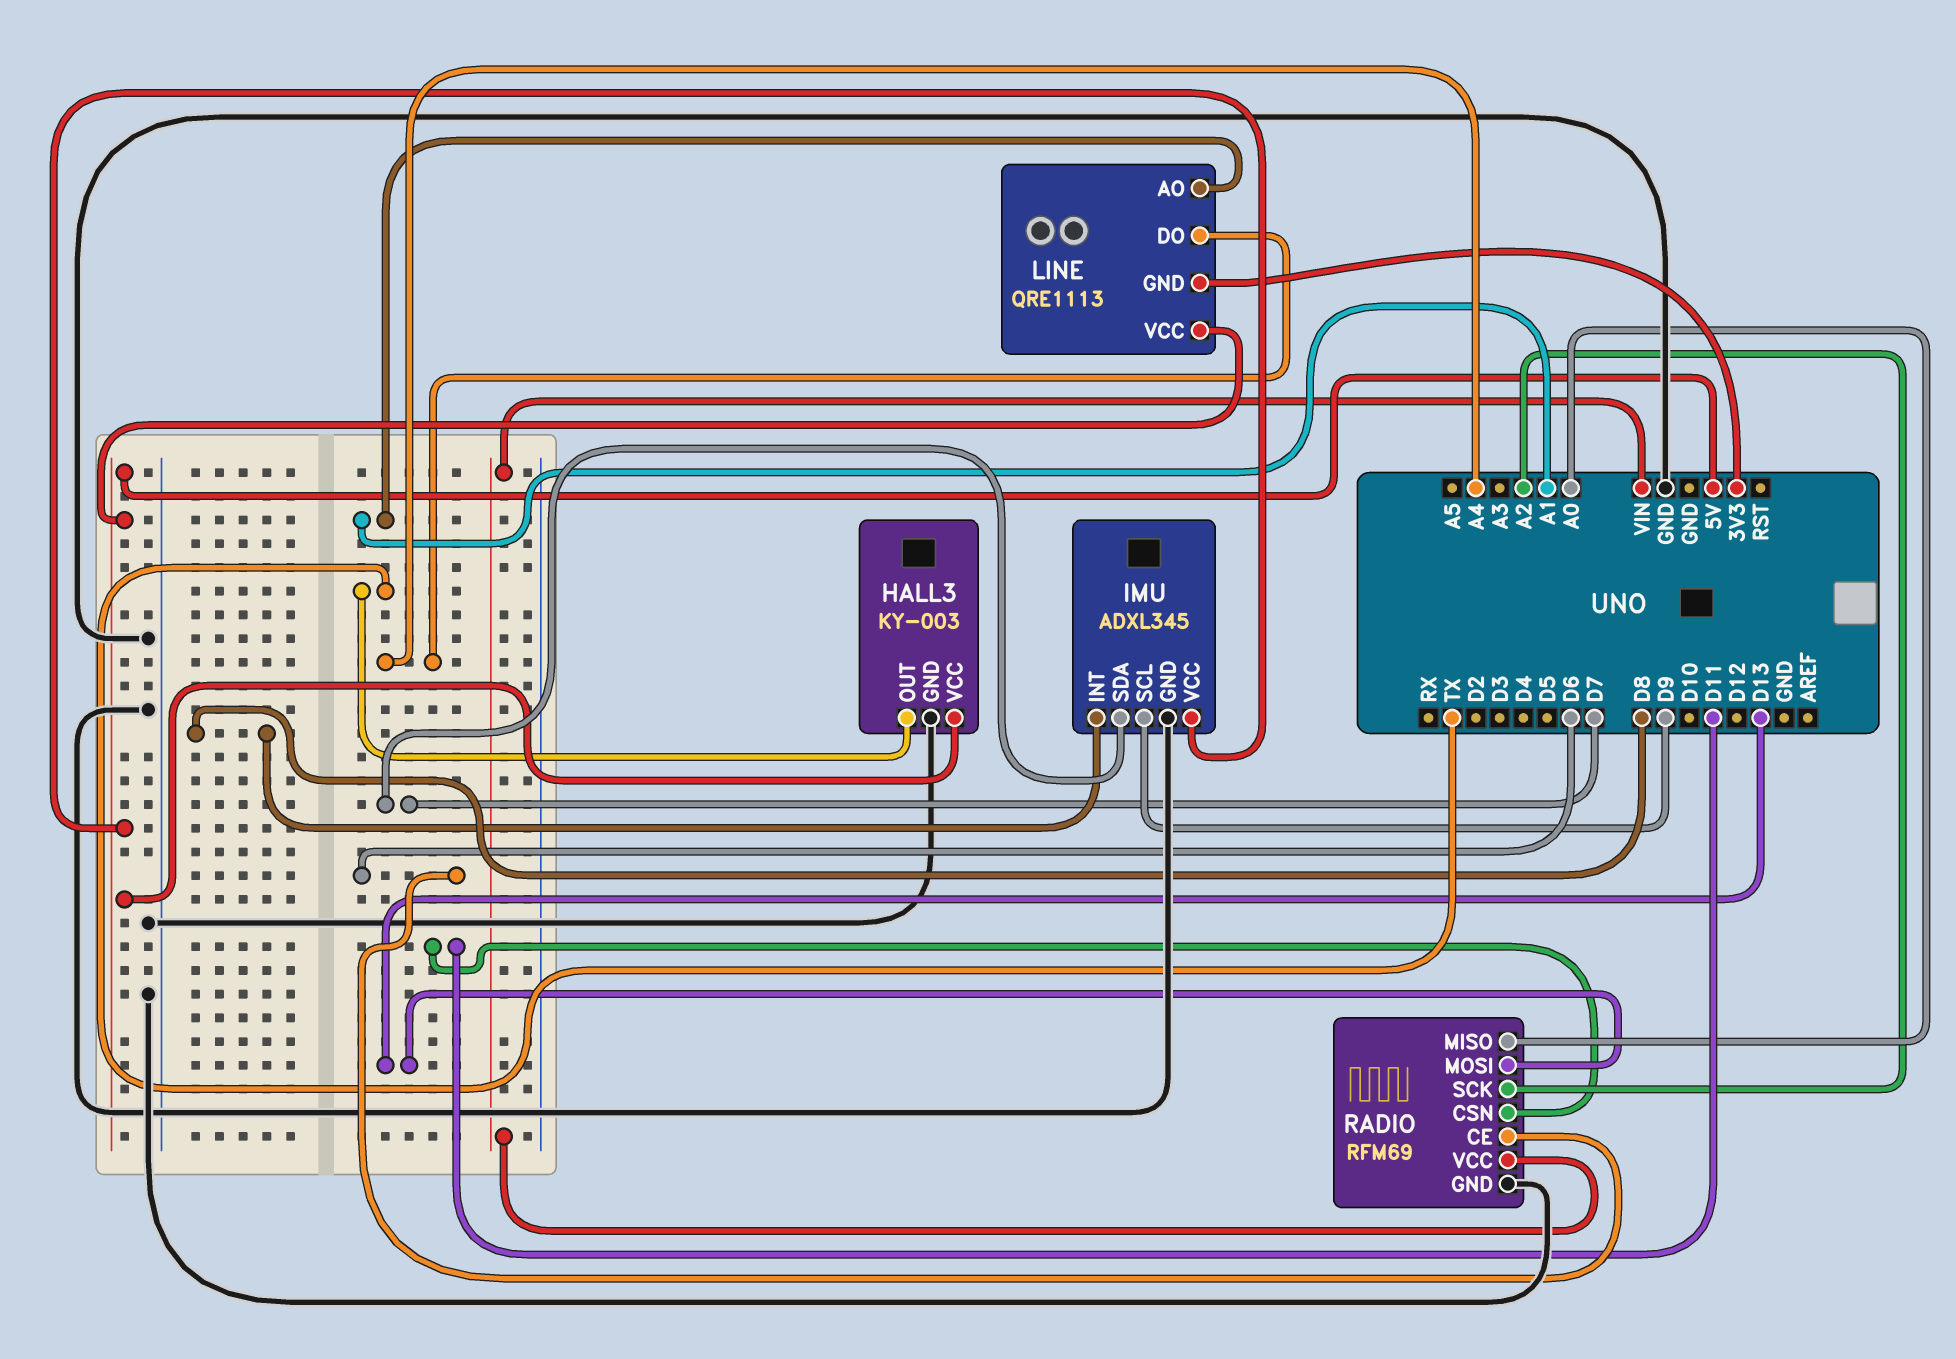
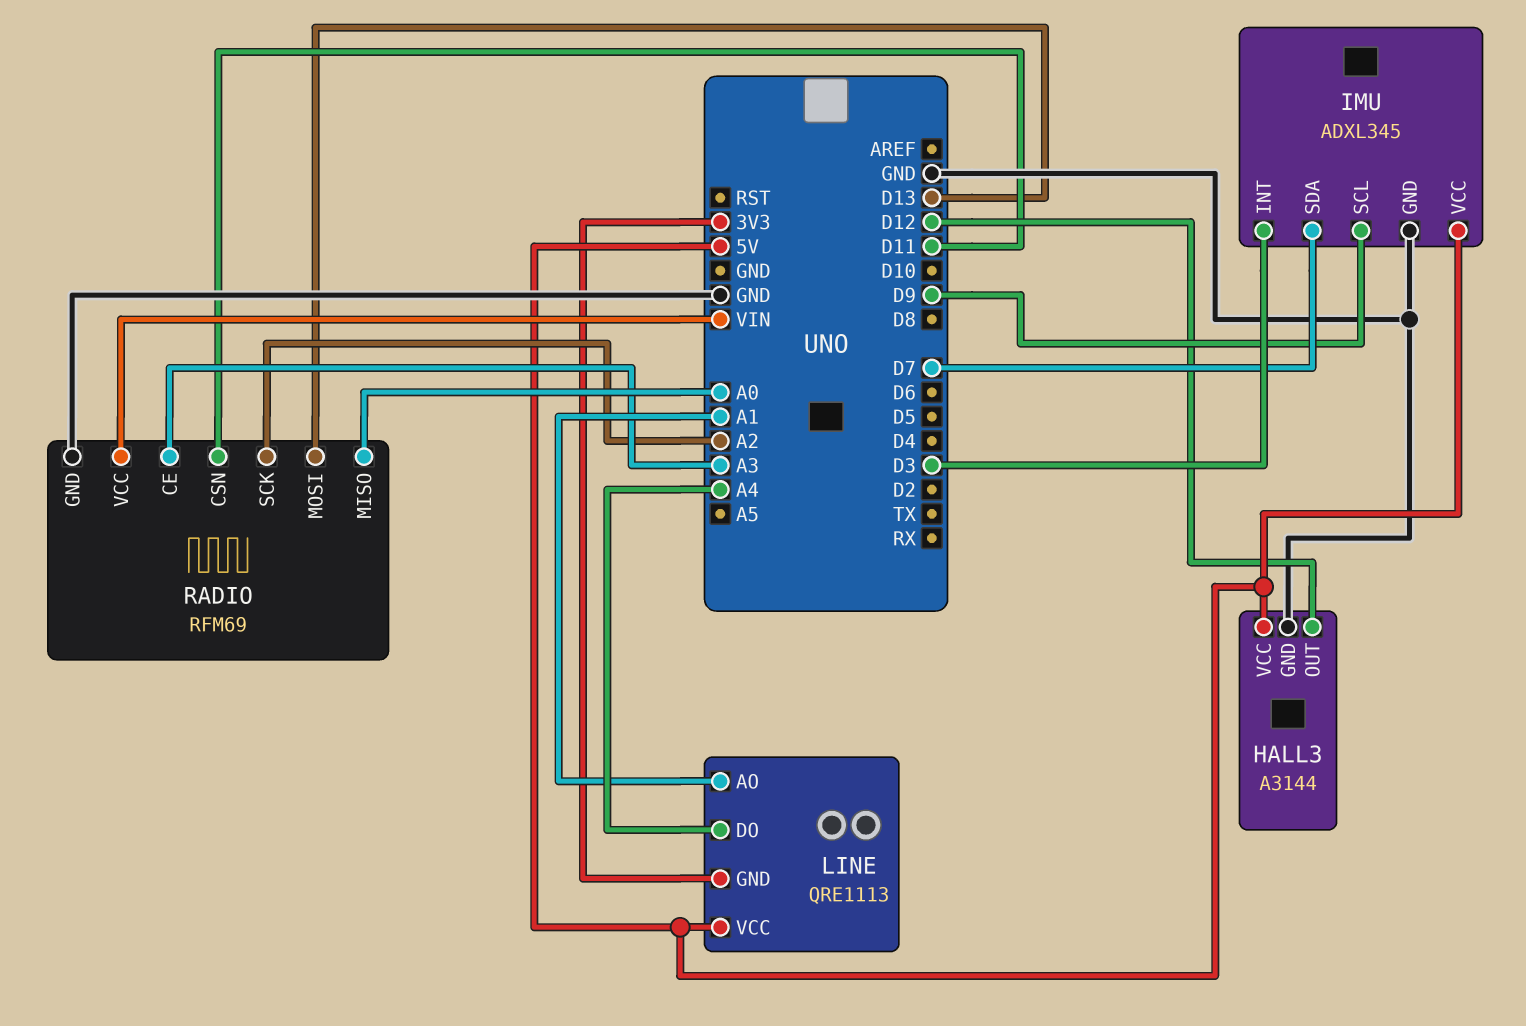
HALL3: KY-003 -> A3144
HALL3 pin OUT: TX -> D12
IMU pin INT: D8 -> D3
RADIO pin CE: D6 -> A3

